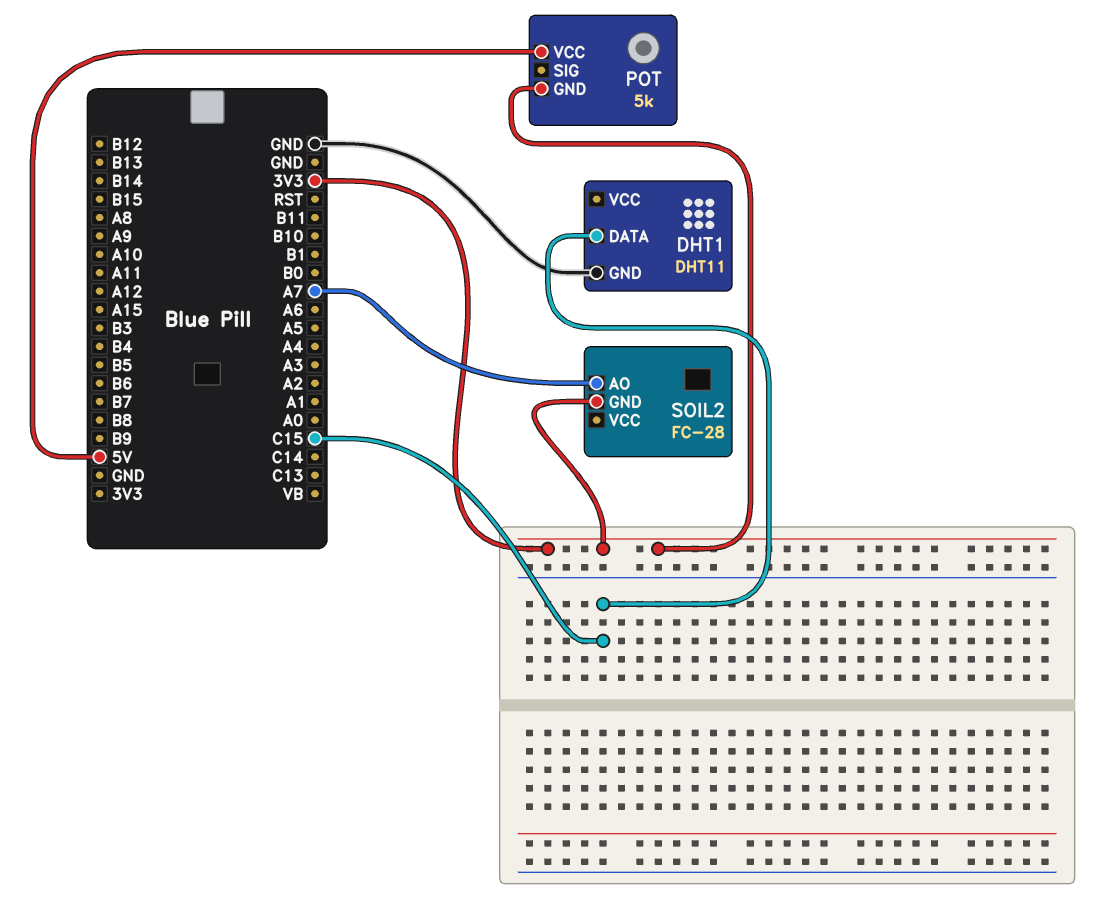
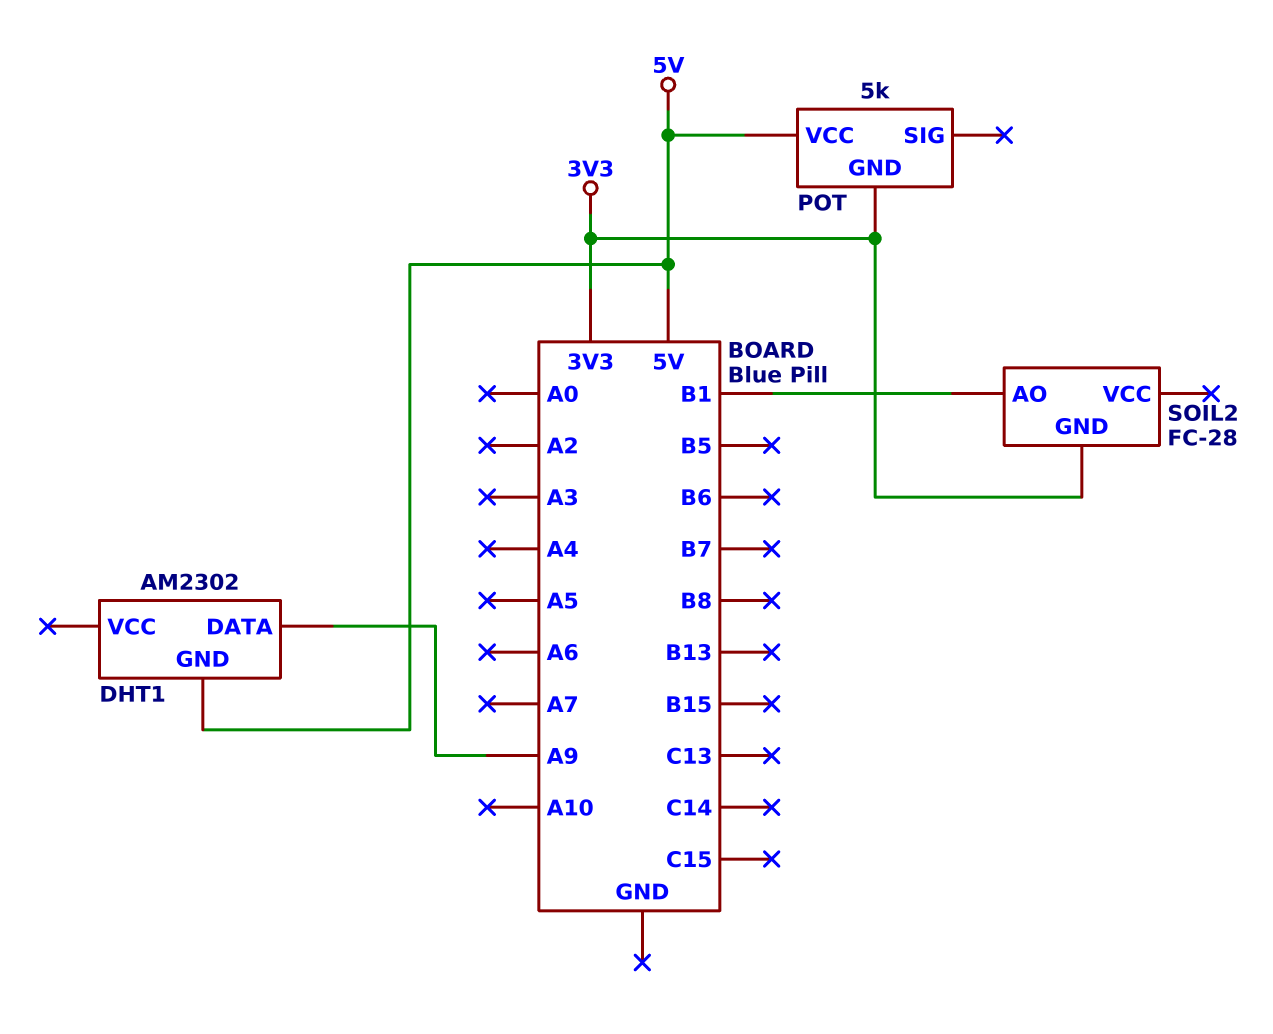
DHT1: DHT11 -> AM2302
DHT1 pin DATA: C15 -> A9
DHT1 pin GND: GND -> 5V
SOIL2 pin AO: A7 -> B1

